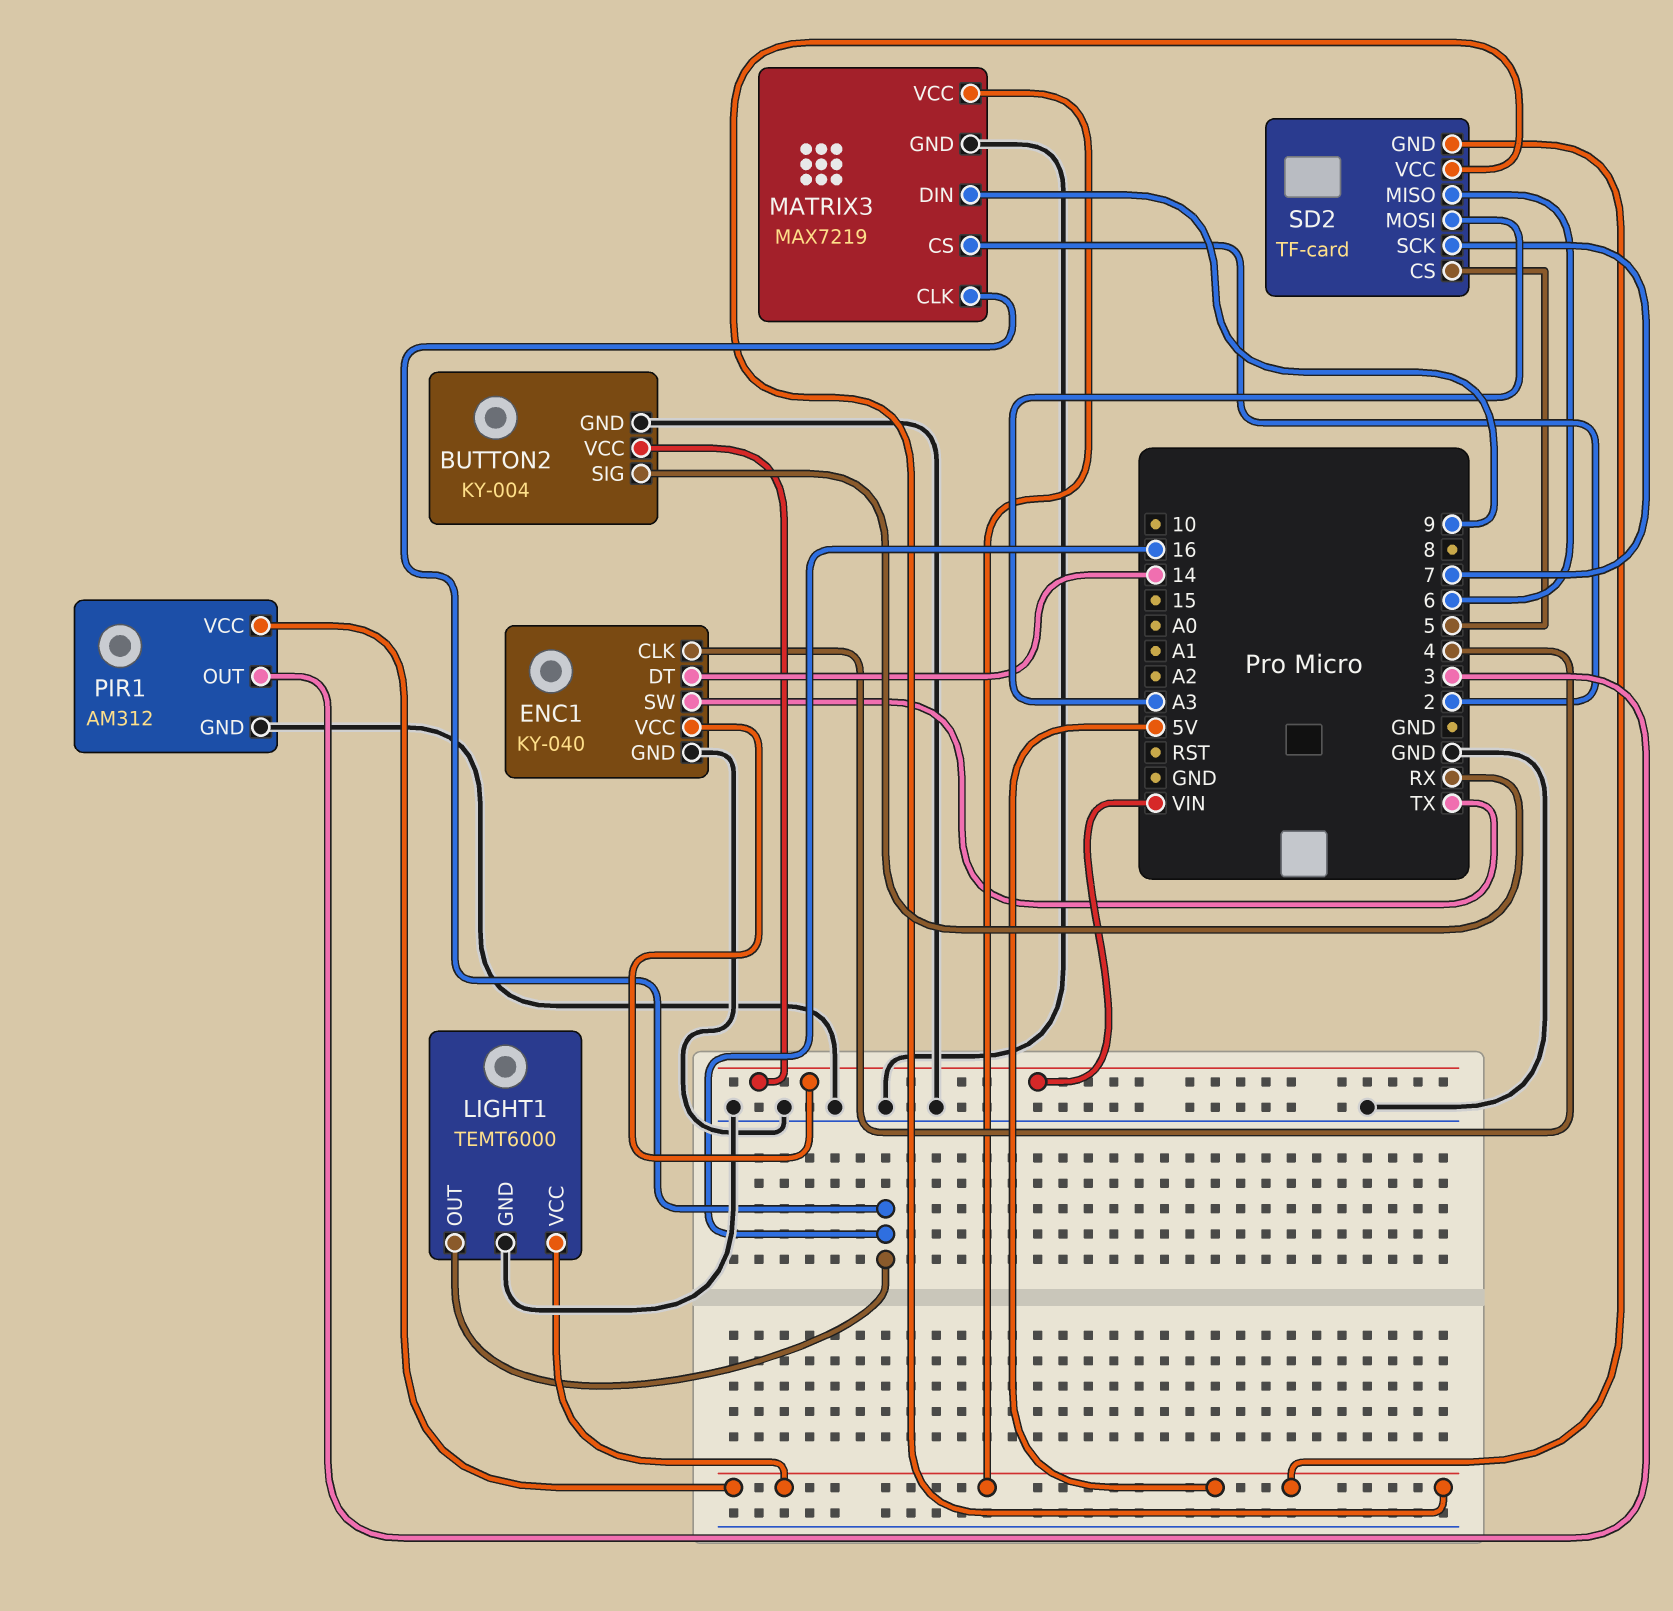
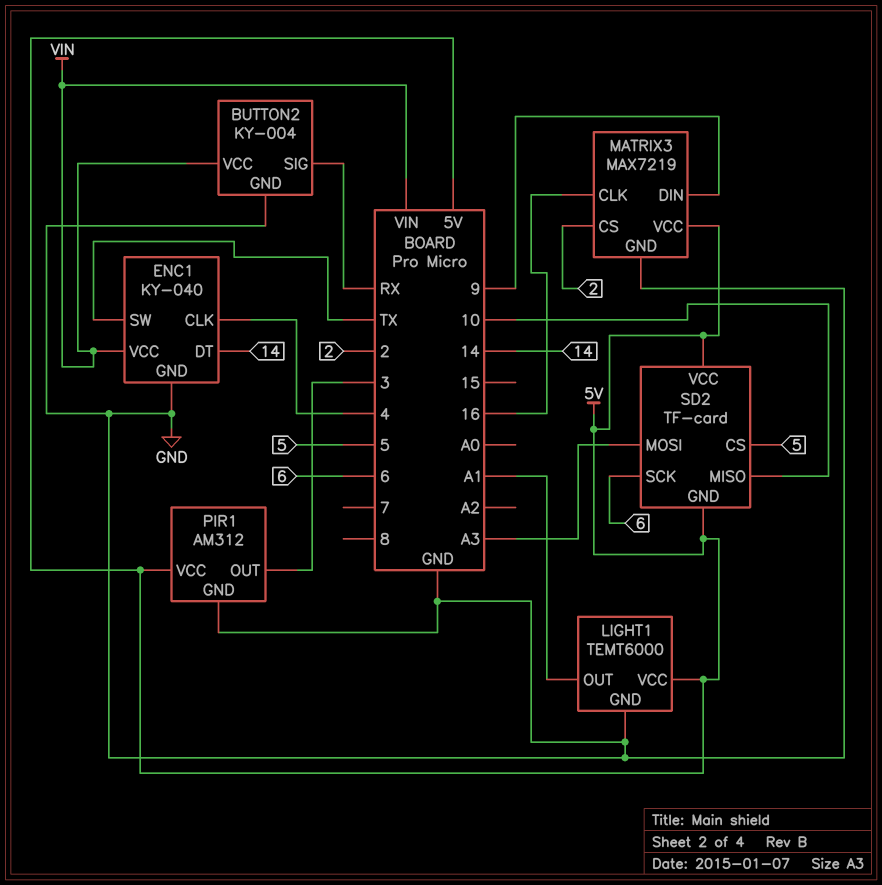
LIGHT1 pin OUT: 16 -> A1
SD2 pin MISO: 6 -> 10
SD2 pin SCK: 7 -> 6

